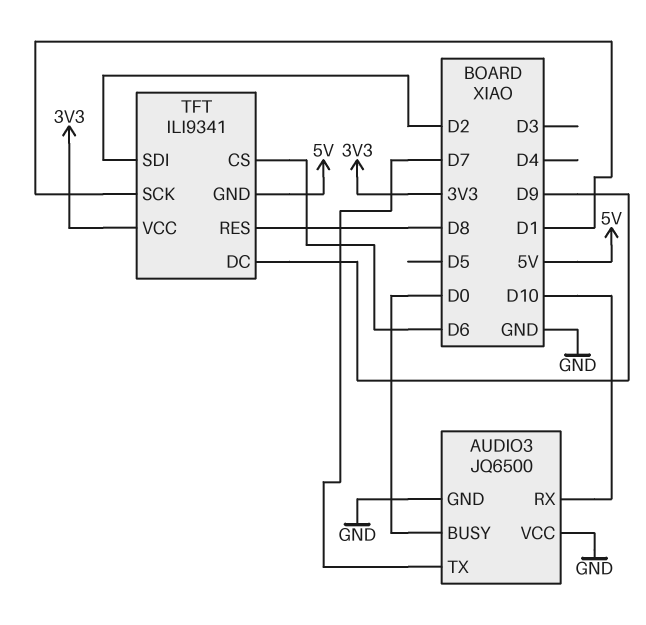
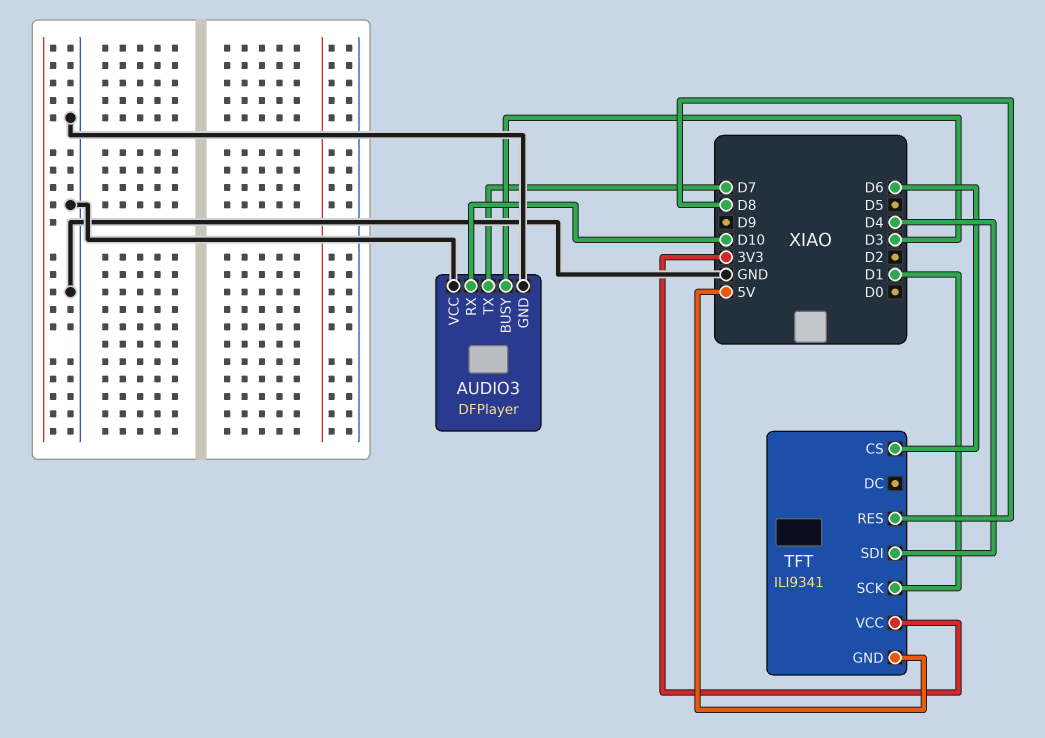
AUDIO3: JQ6500 -> DFPlayer
AUDIO3 pin BUSY: D0 -> D3
TFT pin DC: D9 -> none
TFT pin SDI: D2 -> D4

